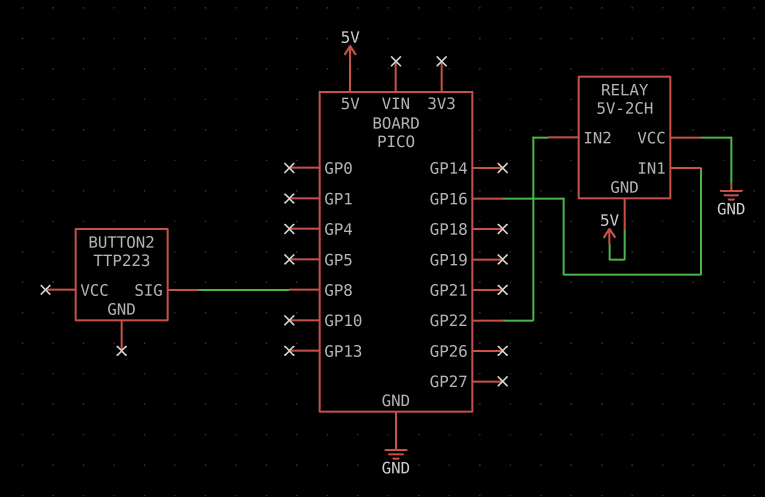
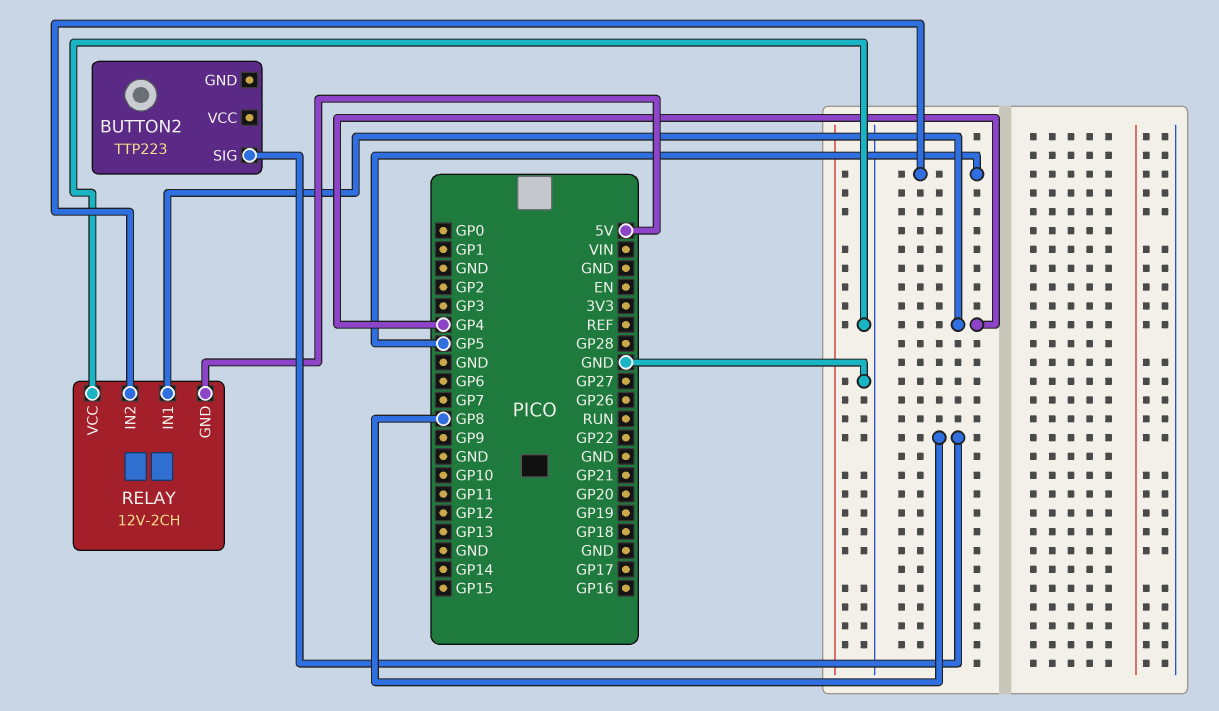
RELAY: 5V-2CH -> 12V-2CH
RELAY pin IN1: GP16 -> GP4
RELAY pin IN2: GP22 -> GP5

